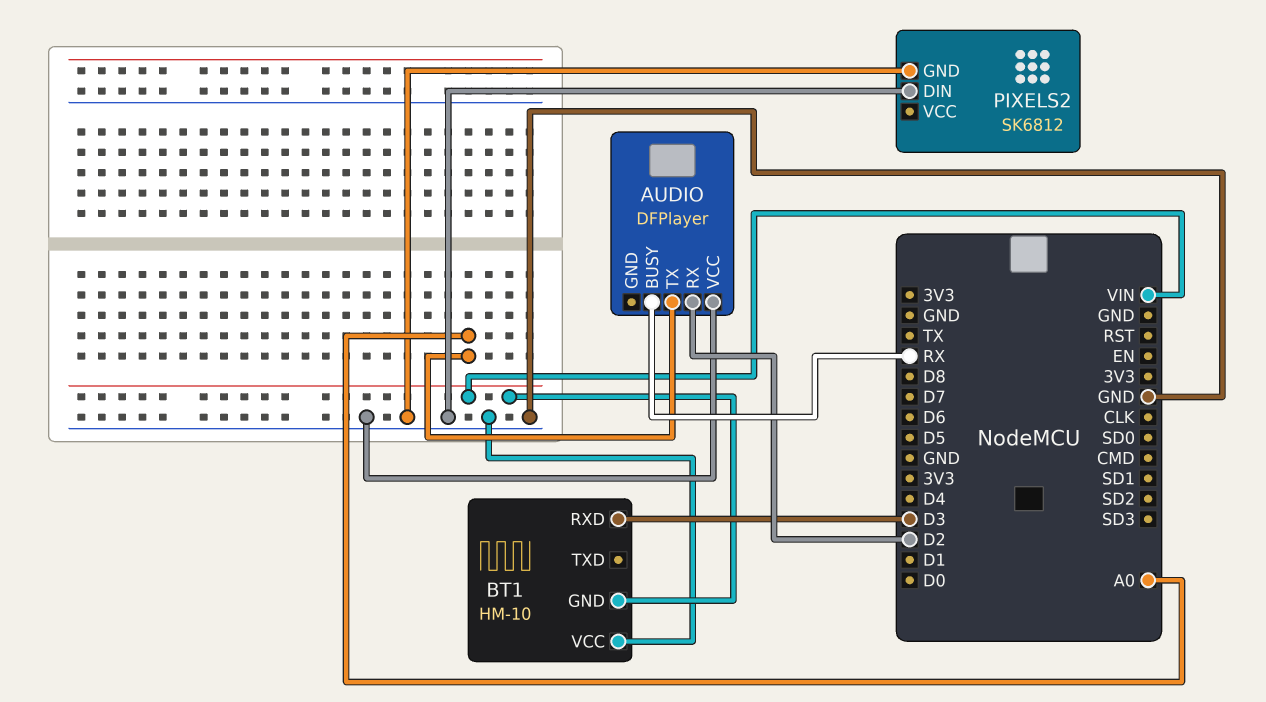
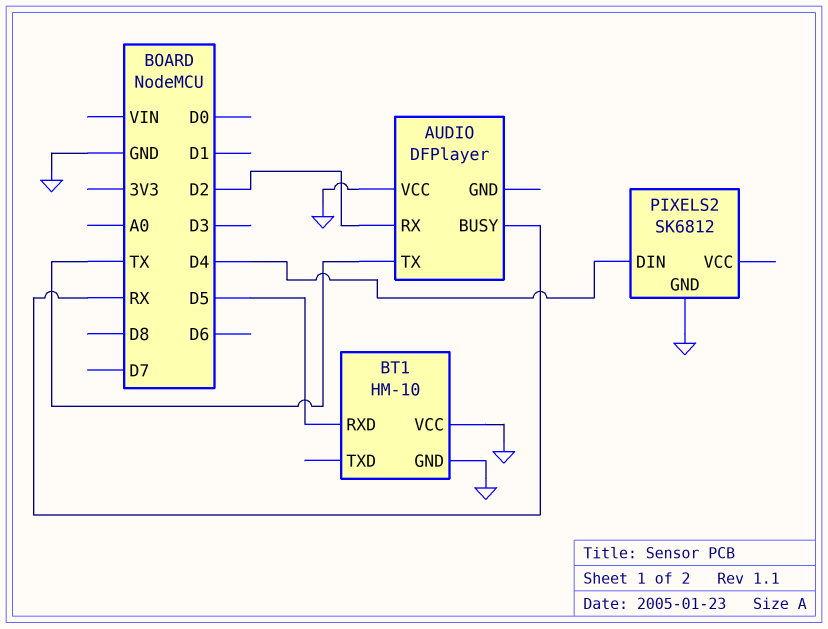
AUDIO pin TX: A0 -> TX
BT1 pin GND: VIN -> GND
BT1 pin RXD: D3 -> D5
PIXELS2 pin DIN: GND -> D4

